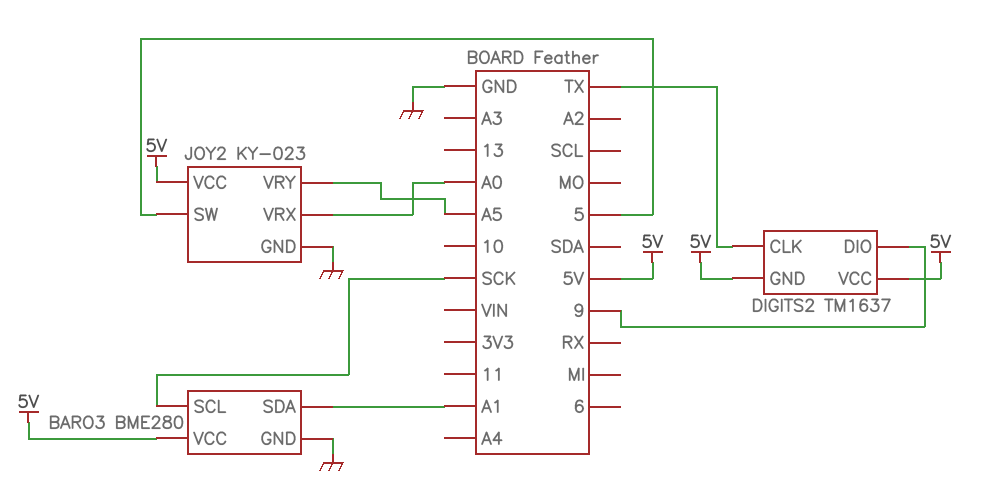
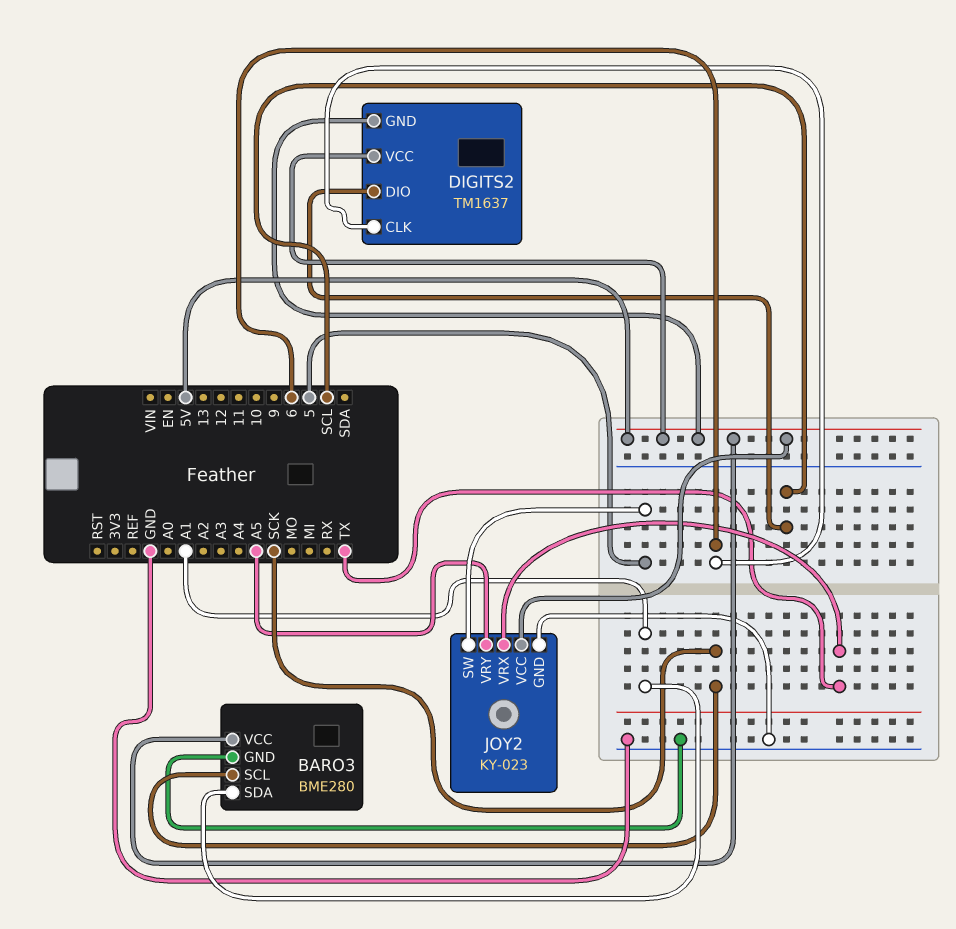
DIGITS2 pin CLK: TX -> 6
DIGITS2 pin DIO: 9 -> SCL
JOY2 pin VRX: A0 -> TX

